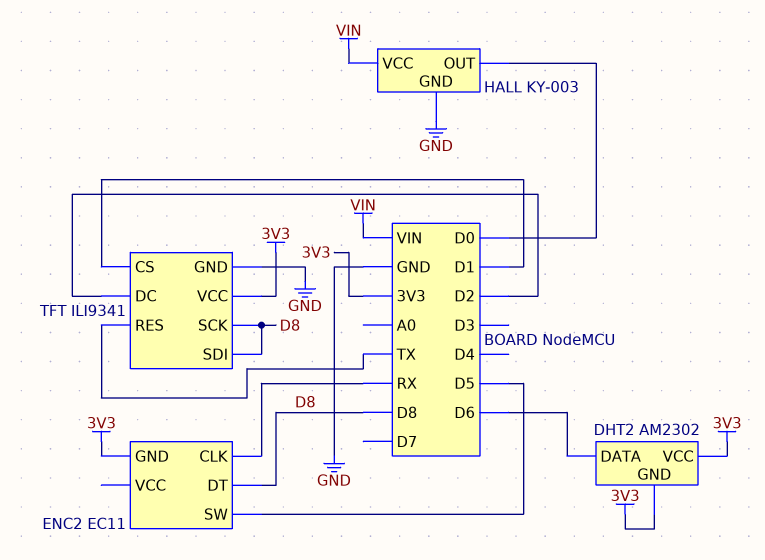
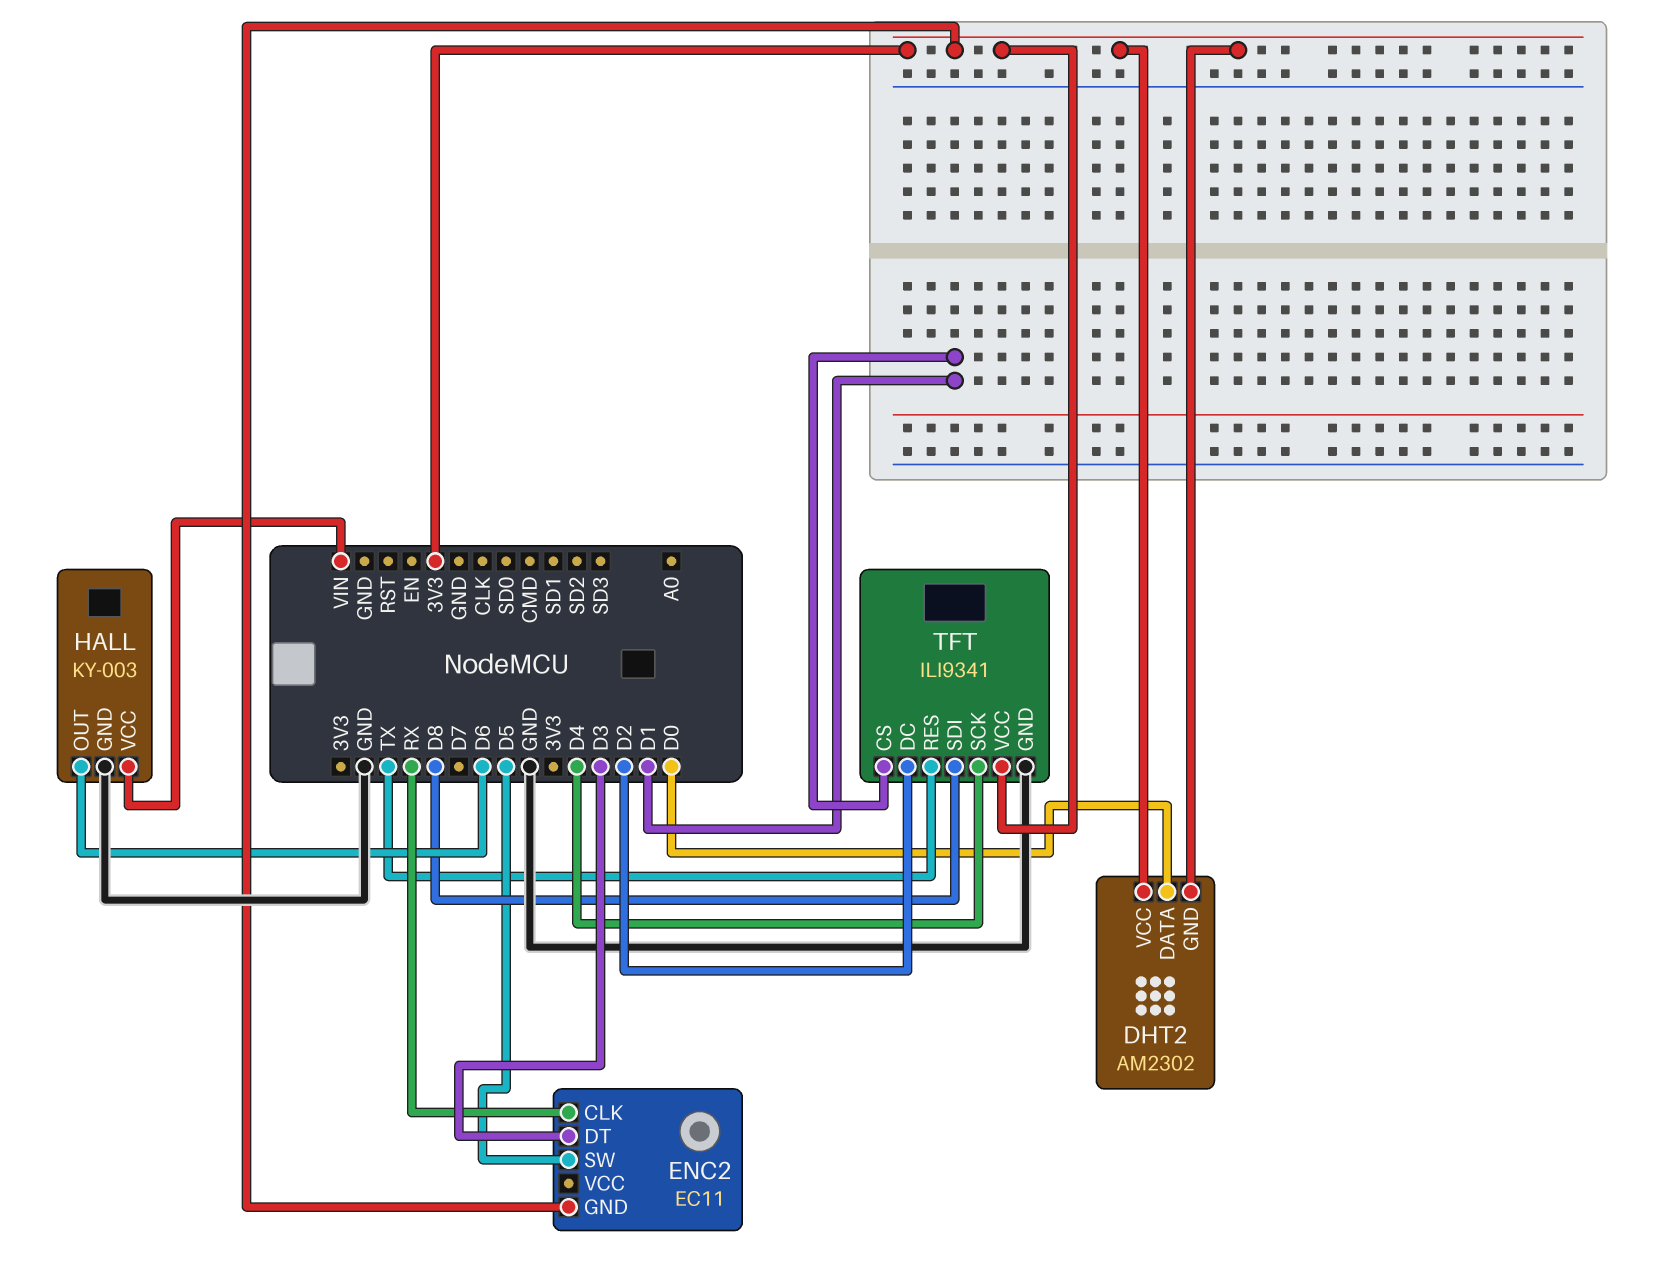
DHT2 pin DATA: D6 -> D0
ENC2 pin DT: D8 -> D3
HALL pin OUT: D0 -> D6
TFT pin SCK: D8 -> D4

